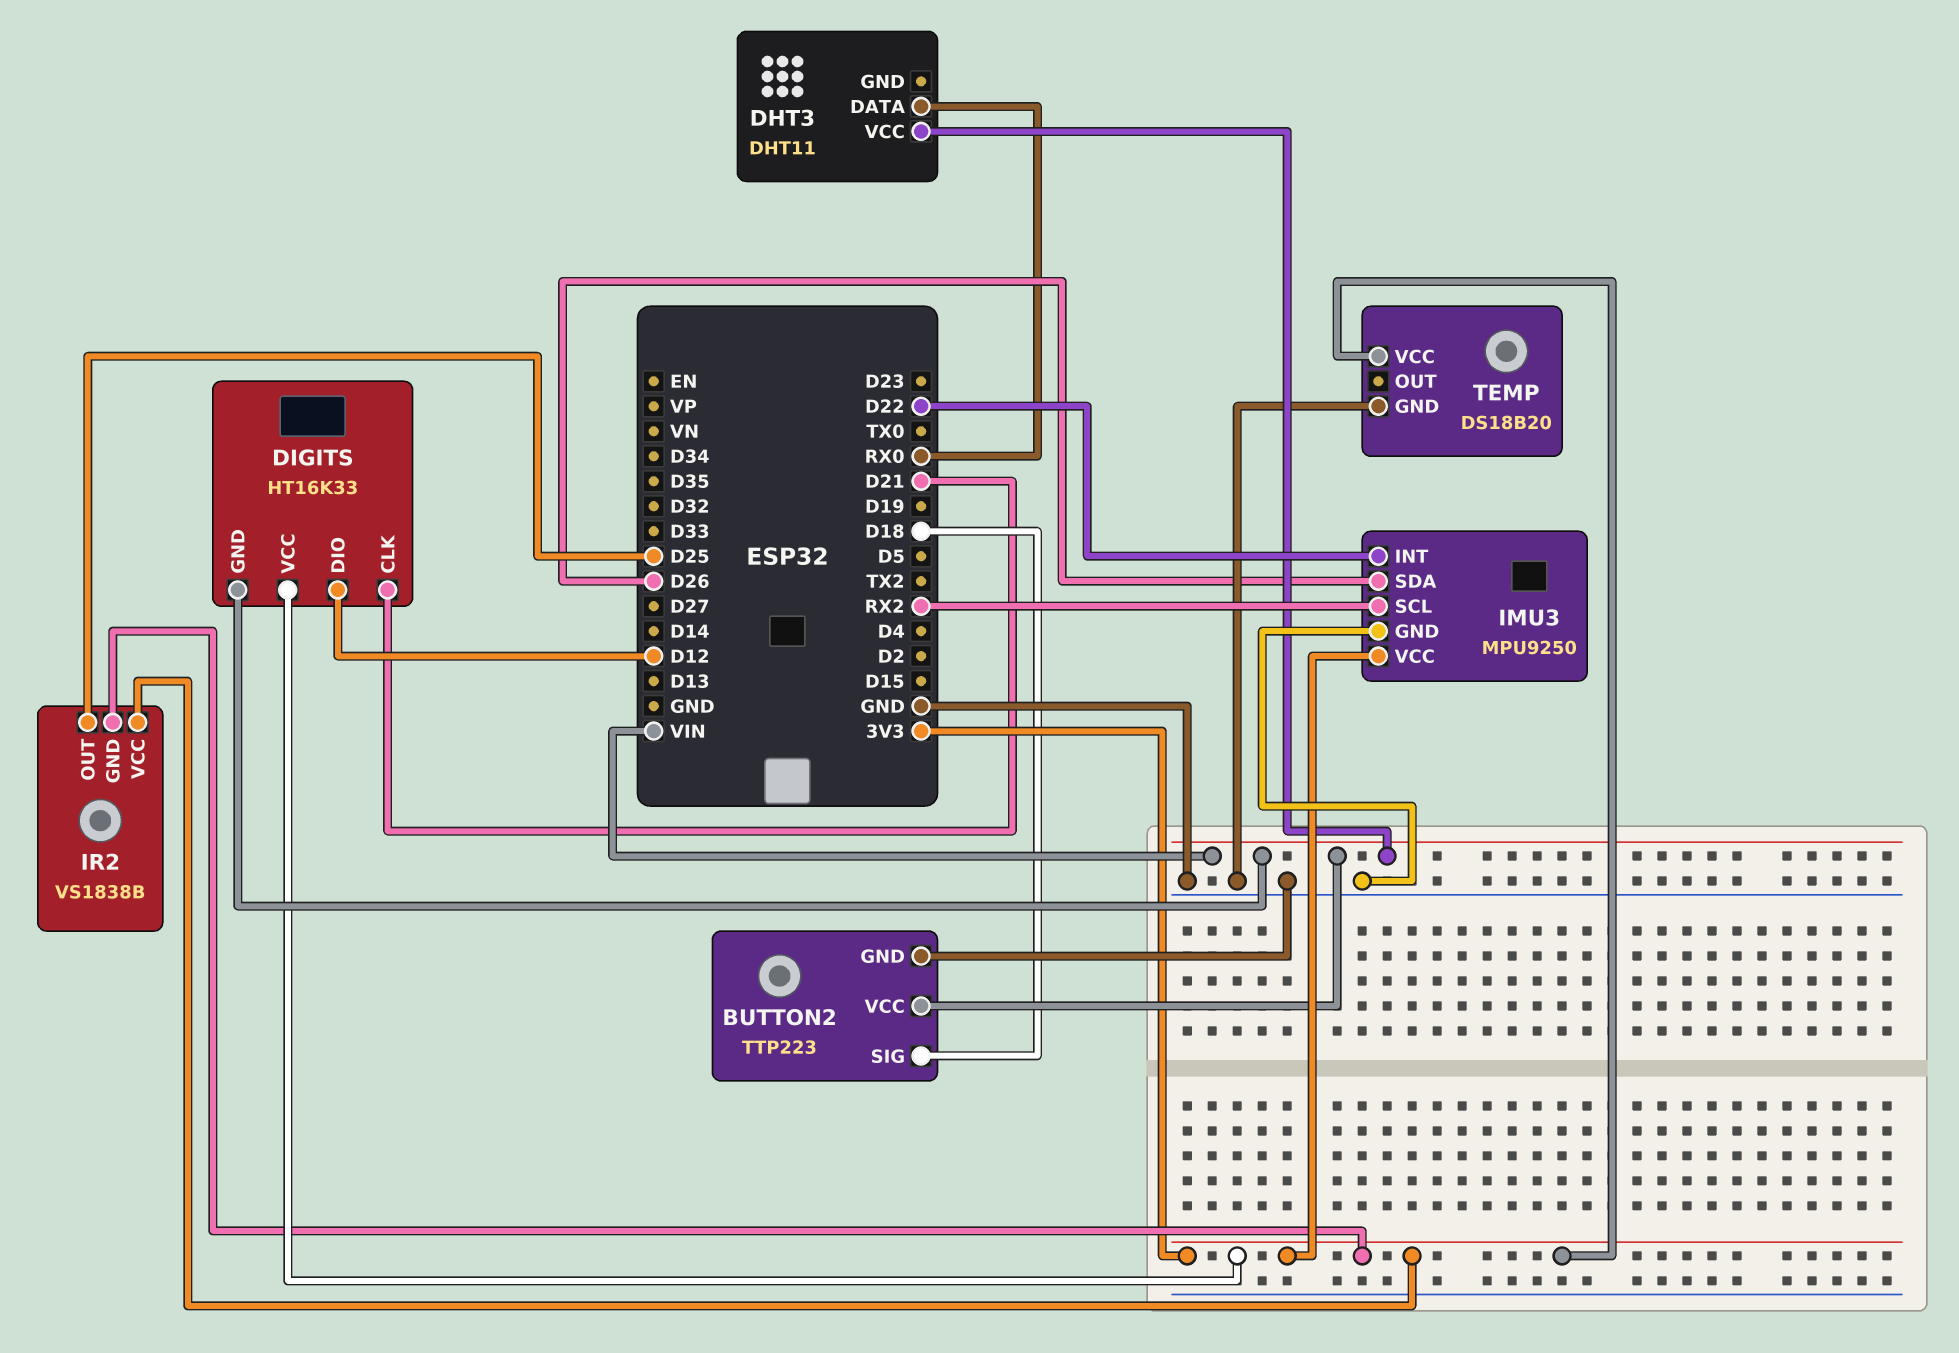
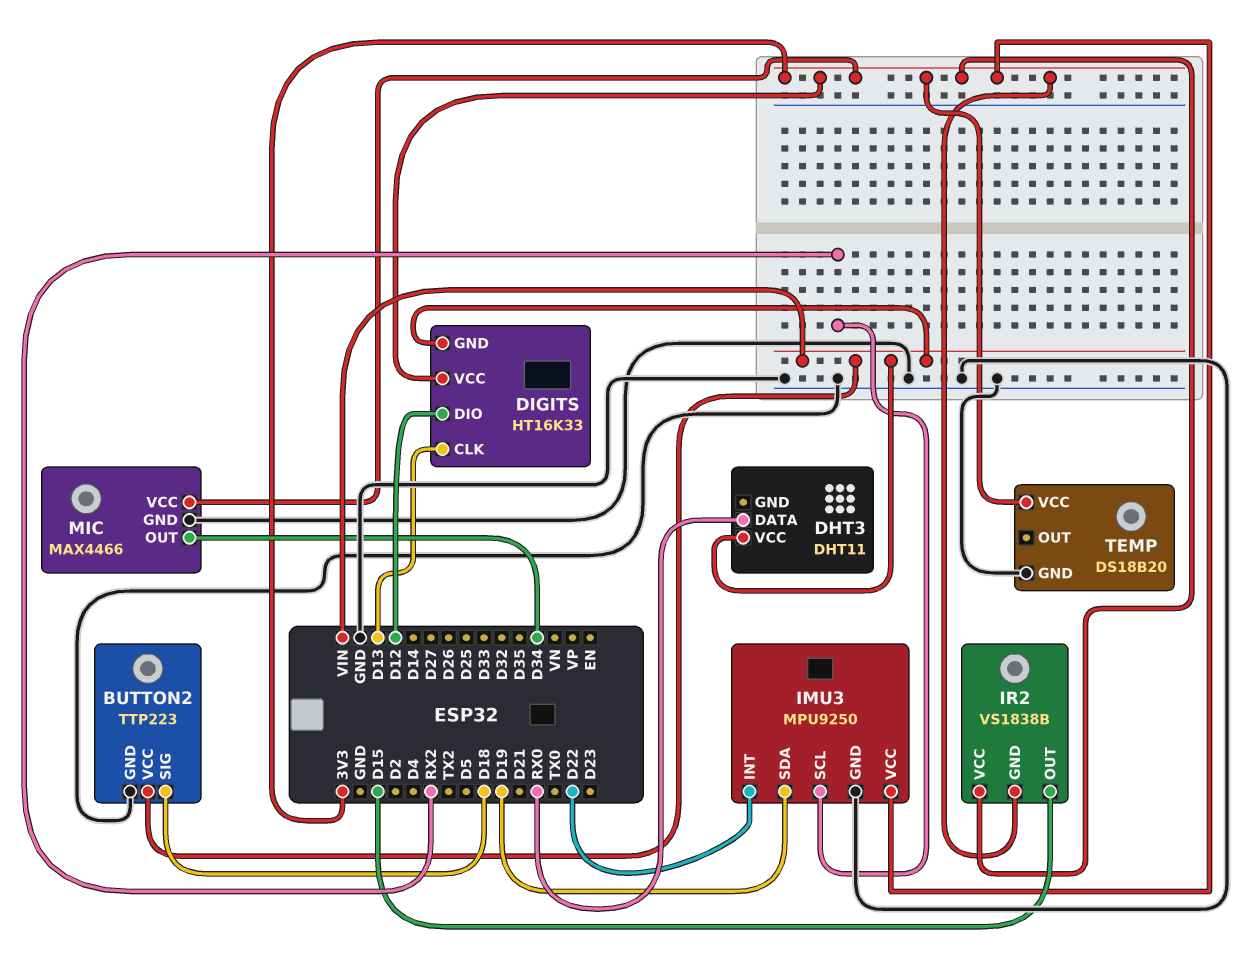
DIGITS pin CLK: D21 -> D13
IMU3 pin SDA: D26 -> D19
IR2 pin OUT: D25 -> D15
MIC: none -> MAX4466
MIC pin GND: none -> GND
MIC pin OUT: none -> D34
MIC pin VCC: none -> 3V3

